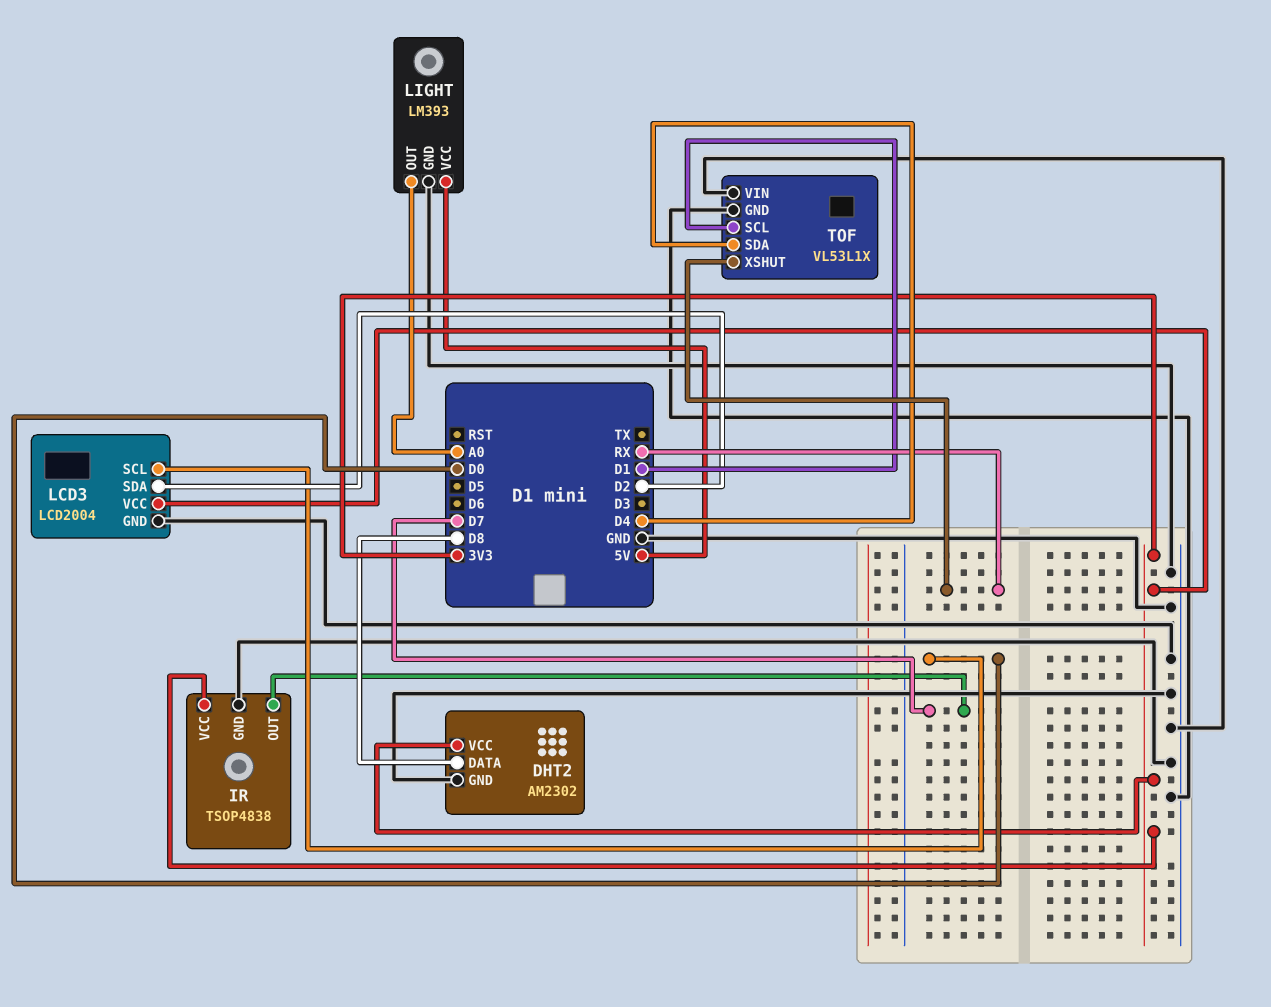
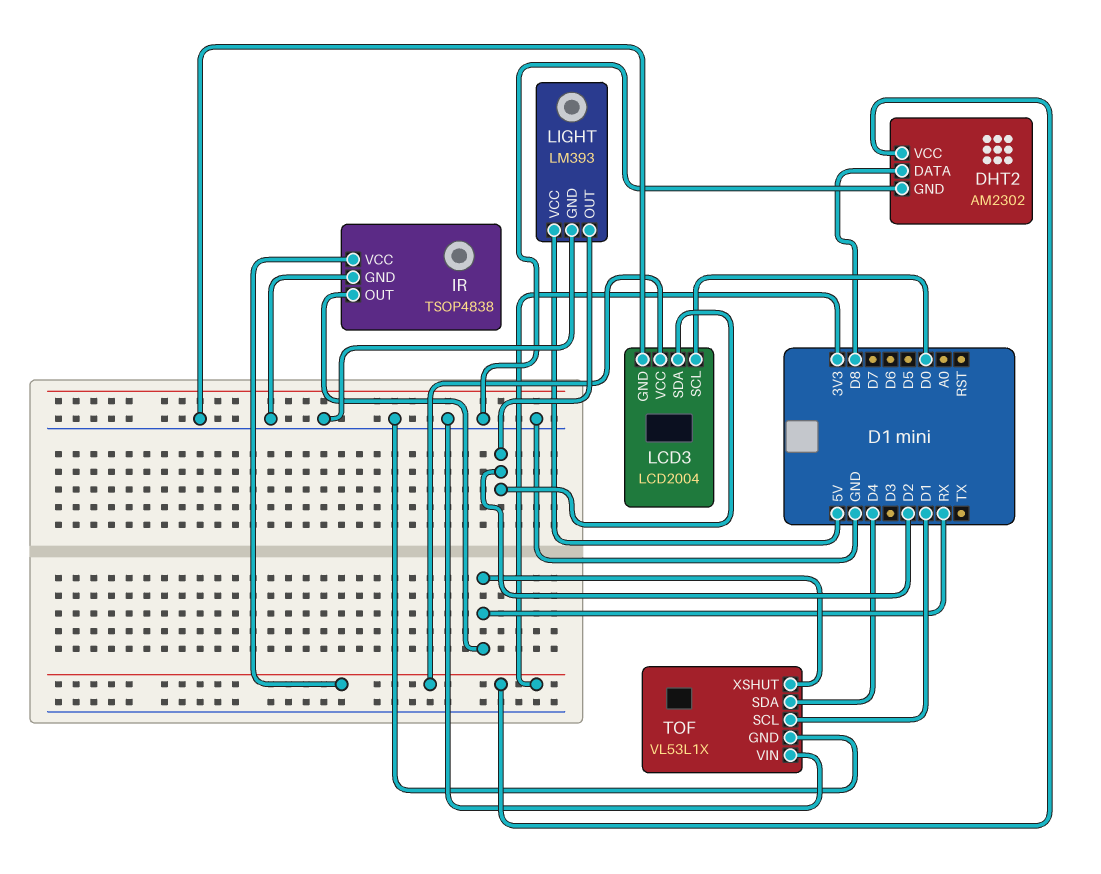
IR pin OUT: D7 -> RX
LIGHT pin OUT: A0 -> D2

